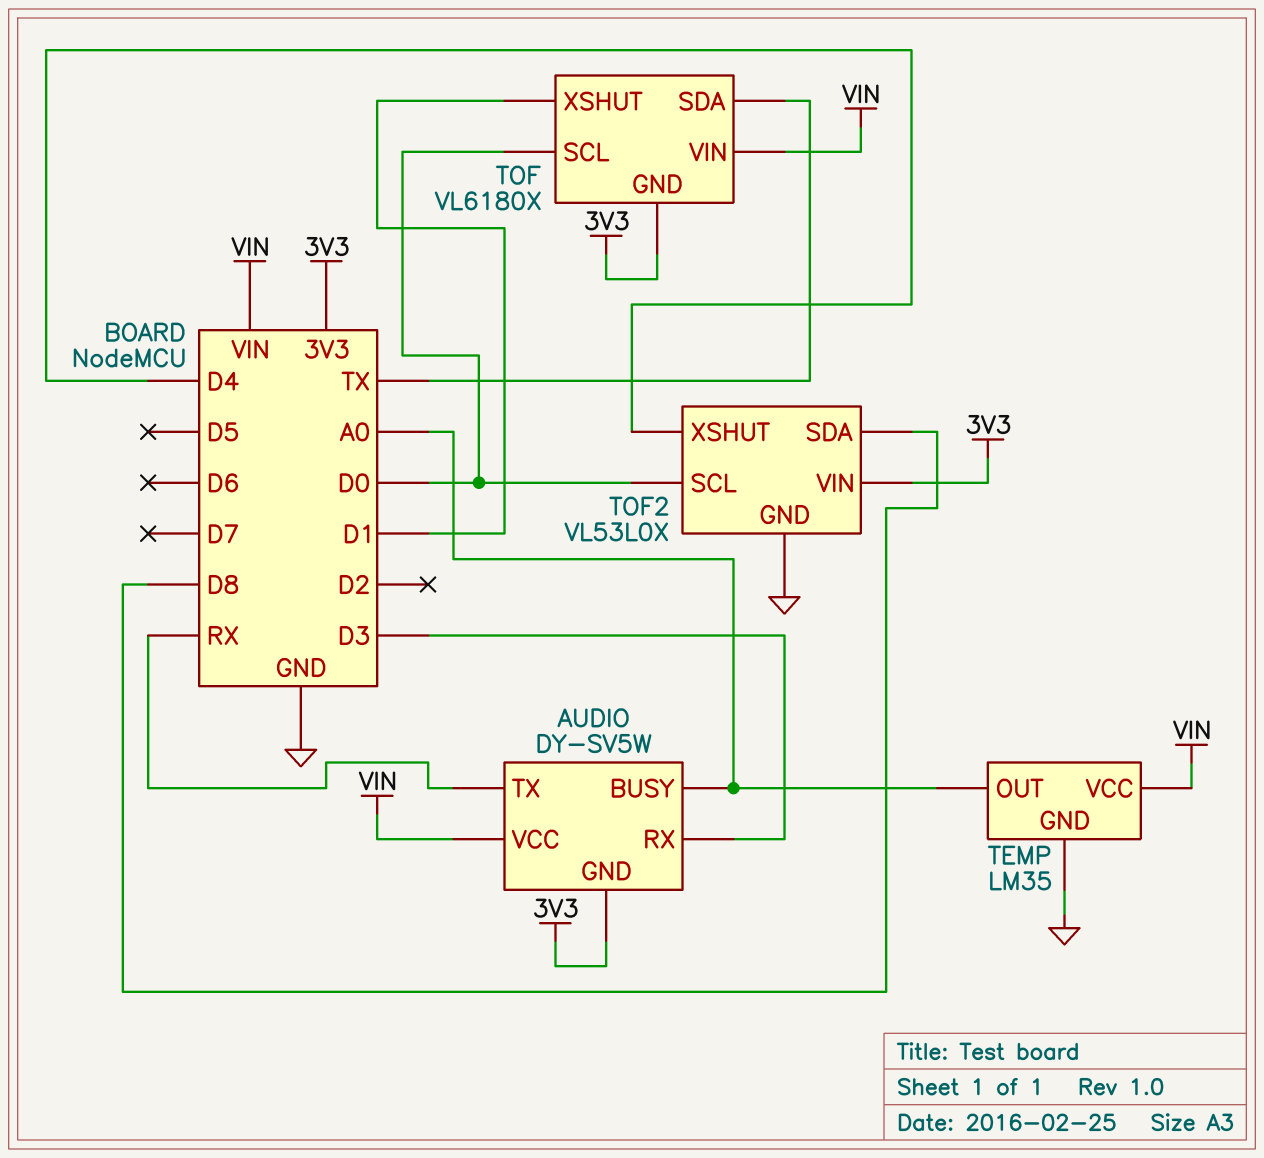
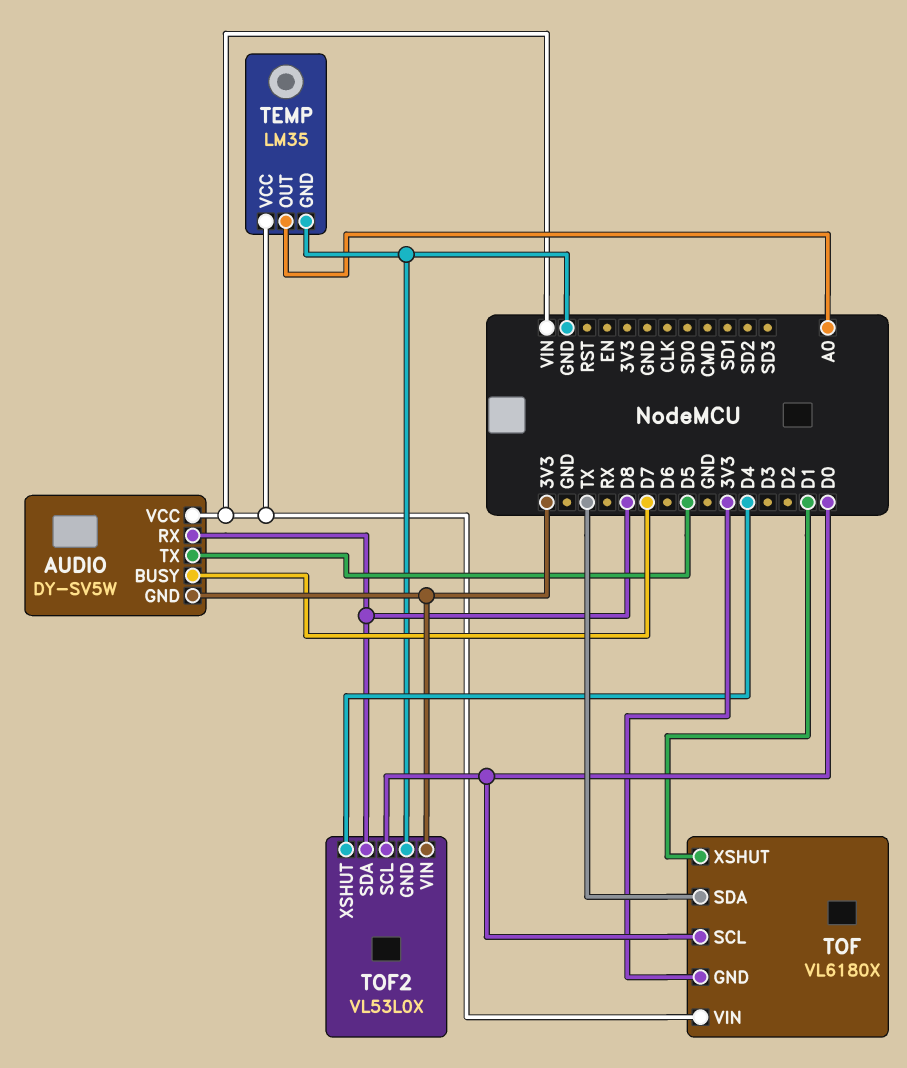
AUDIO pin BUSY: A0 -> D7
AUDIO pin RX: D3 -> D8
AUDIO pin TX: RX -> D5

